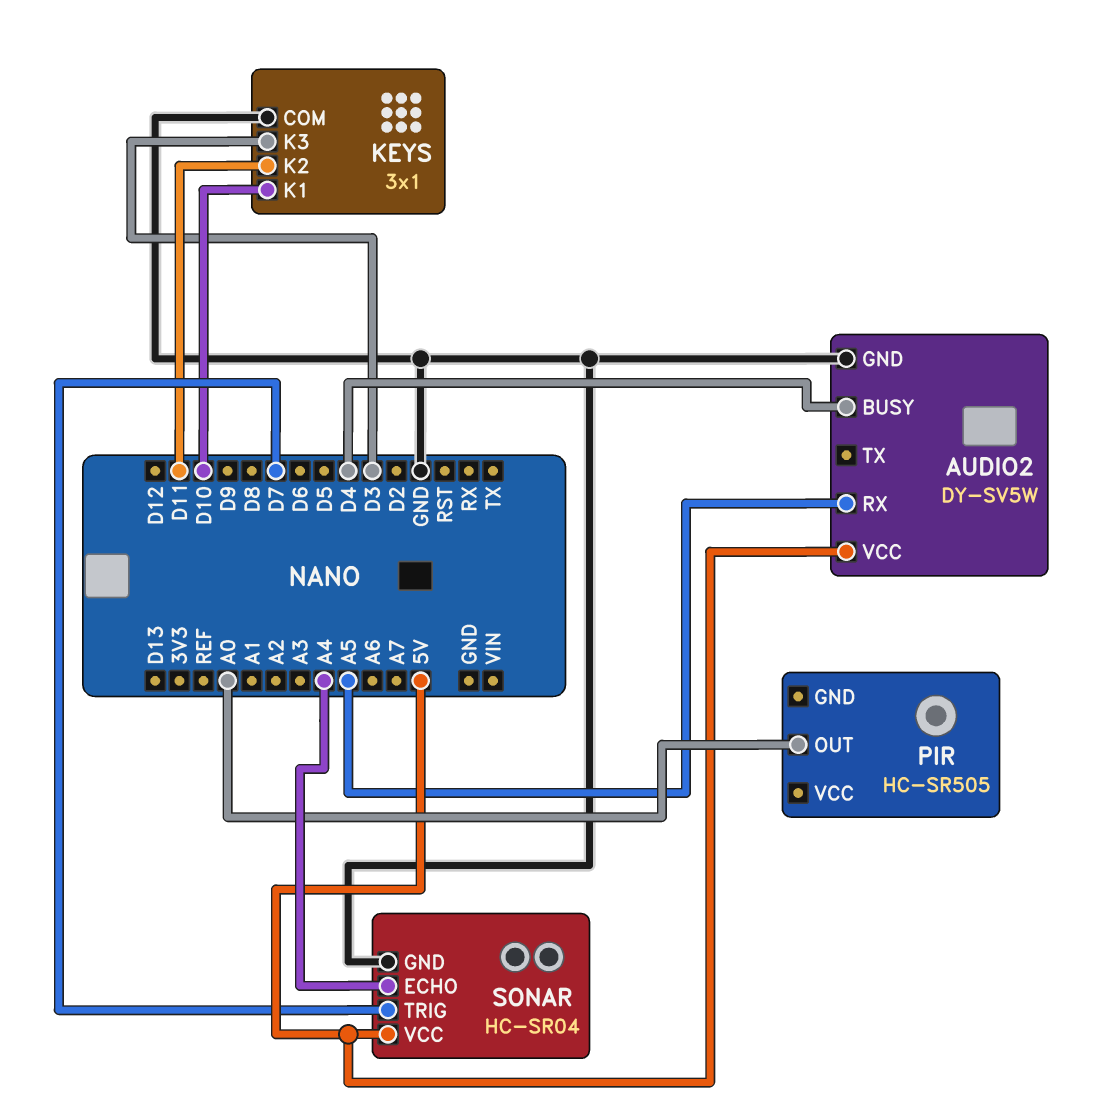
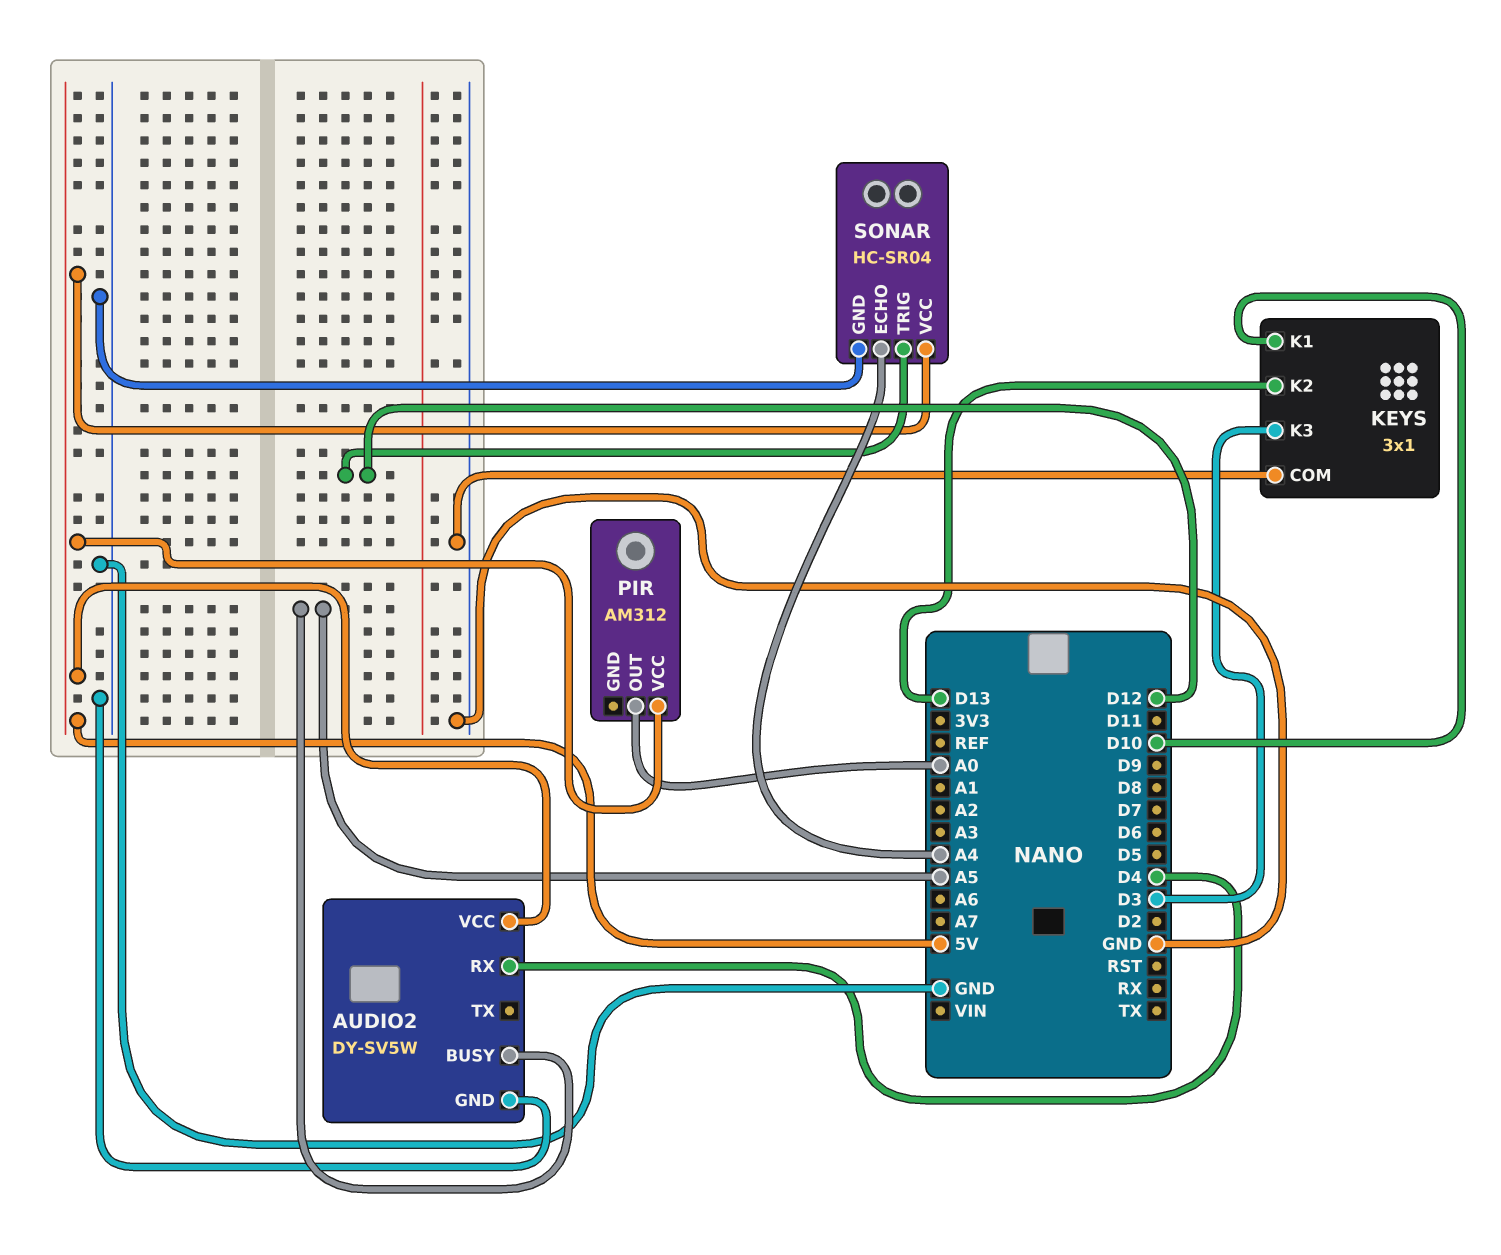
AUDIO2 pin BUSY: D4 -> A5
AUDIO2 pin RX: A5 -> D4
KEYS pin K2: D11 -> D13
PIR: HC-SR505 -> AM312
PIR pin VCC: none -> 5V
SONAR pin TRIG: D7 -> D12

